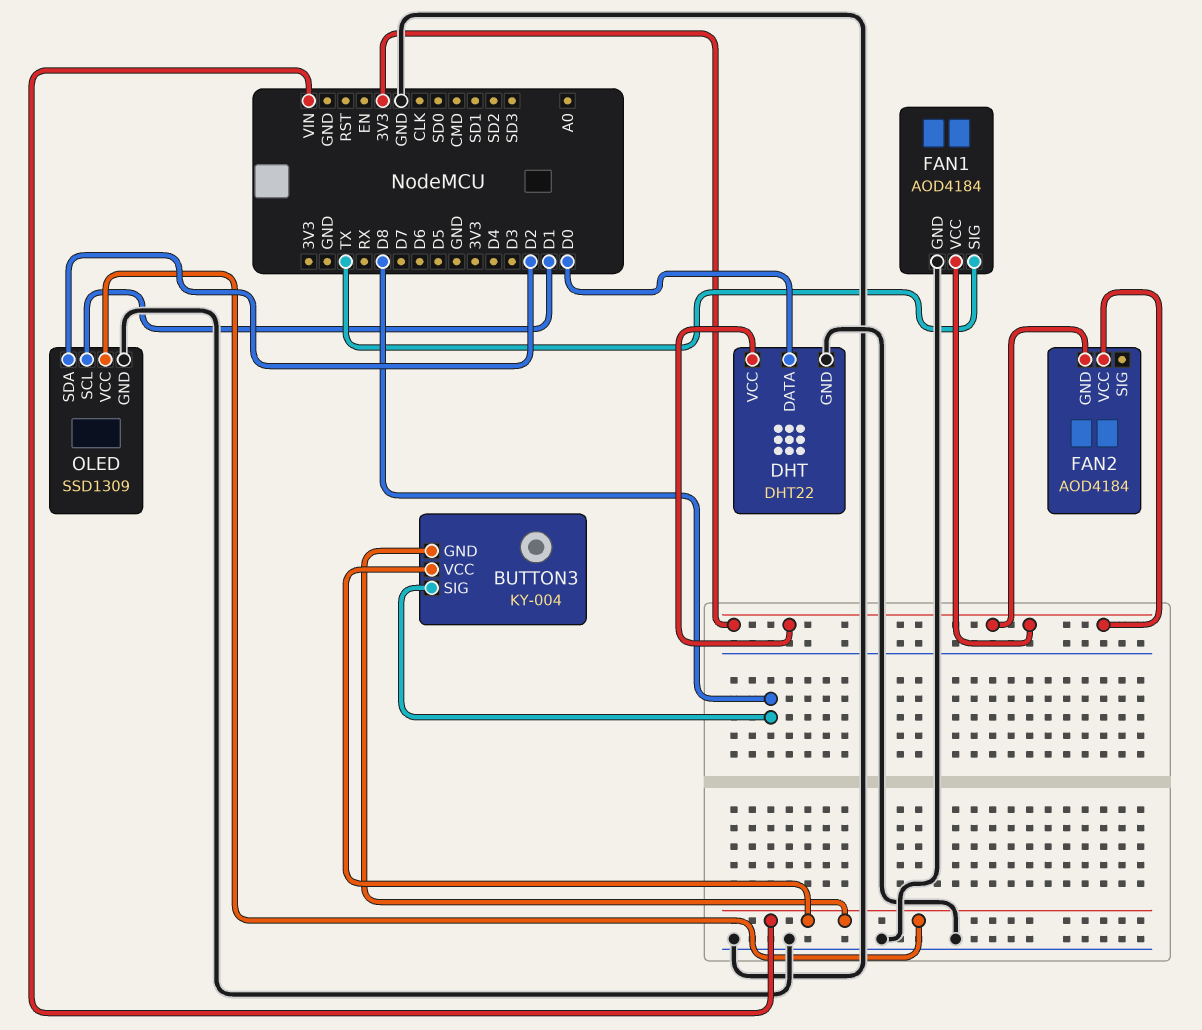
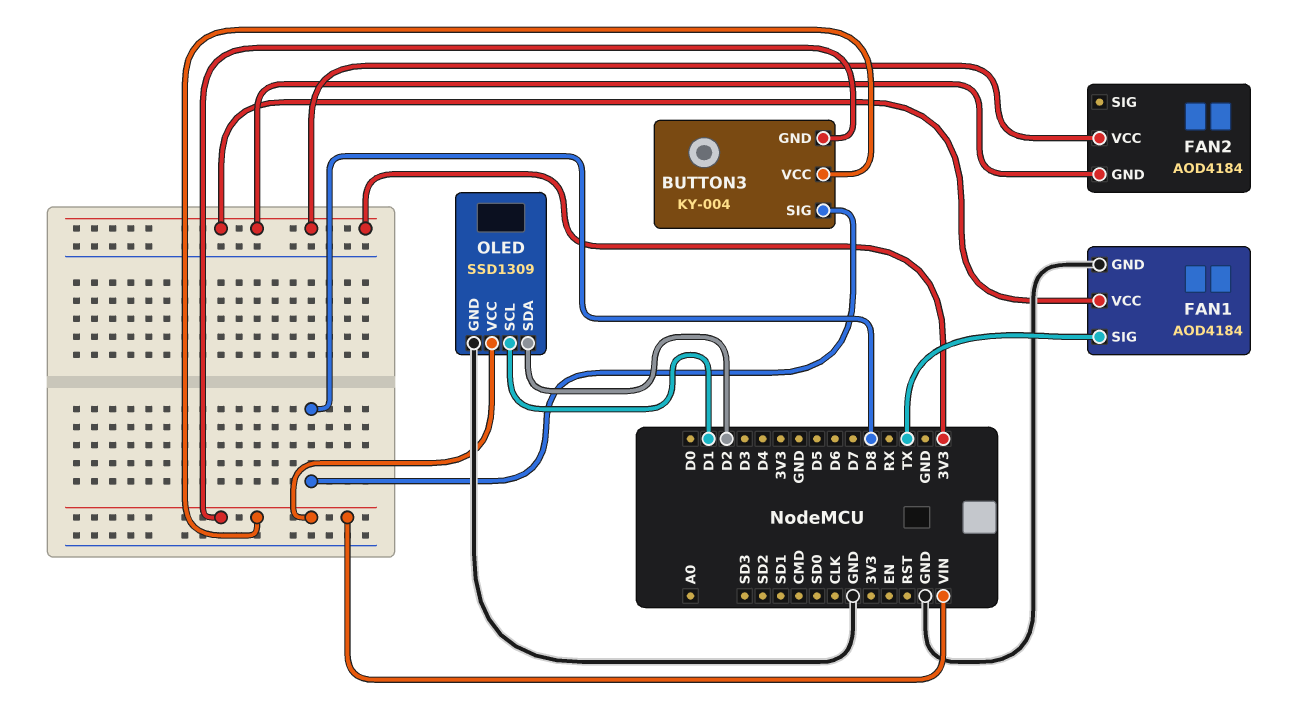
DHT: DHT22 -> none
DHT pin DATA: D0 -> none
DHT pin GND: GND -> none
DHT pin VCC: 3V3 -> none

